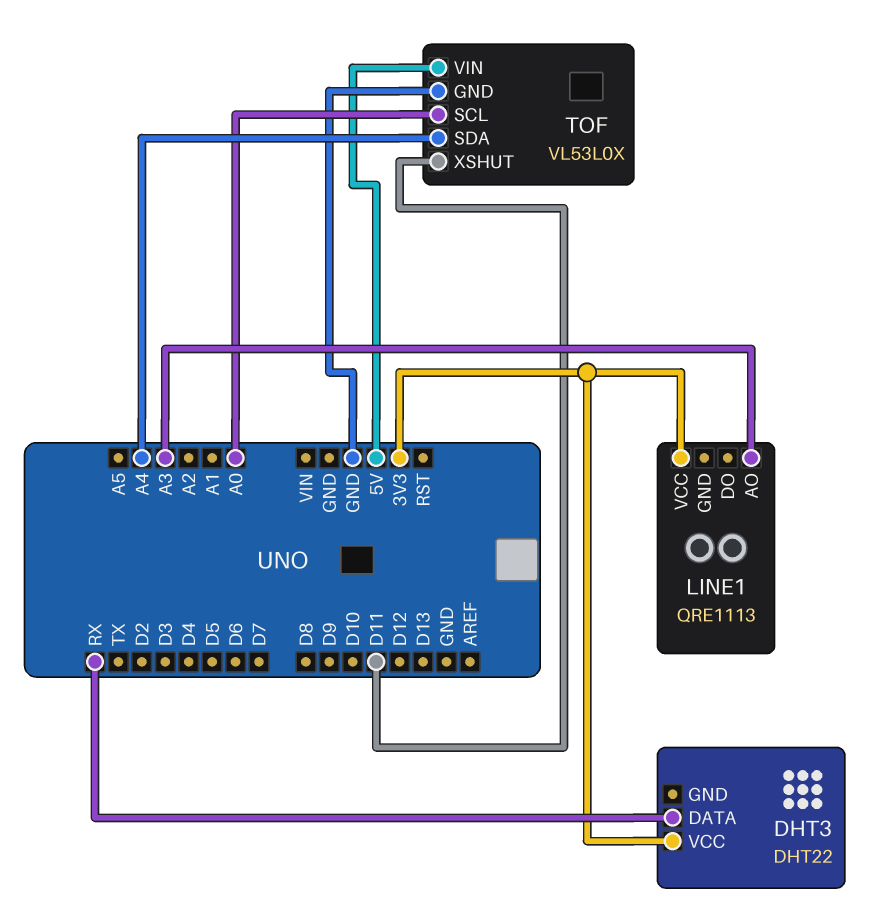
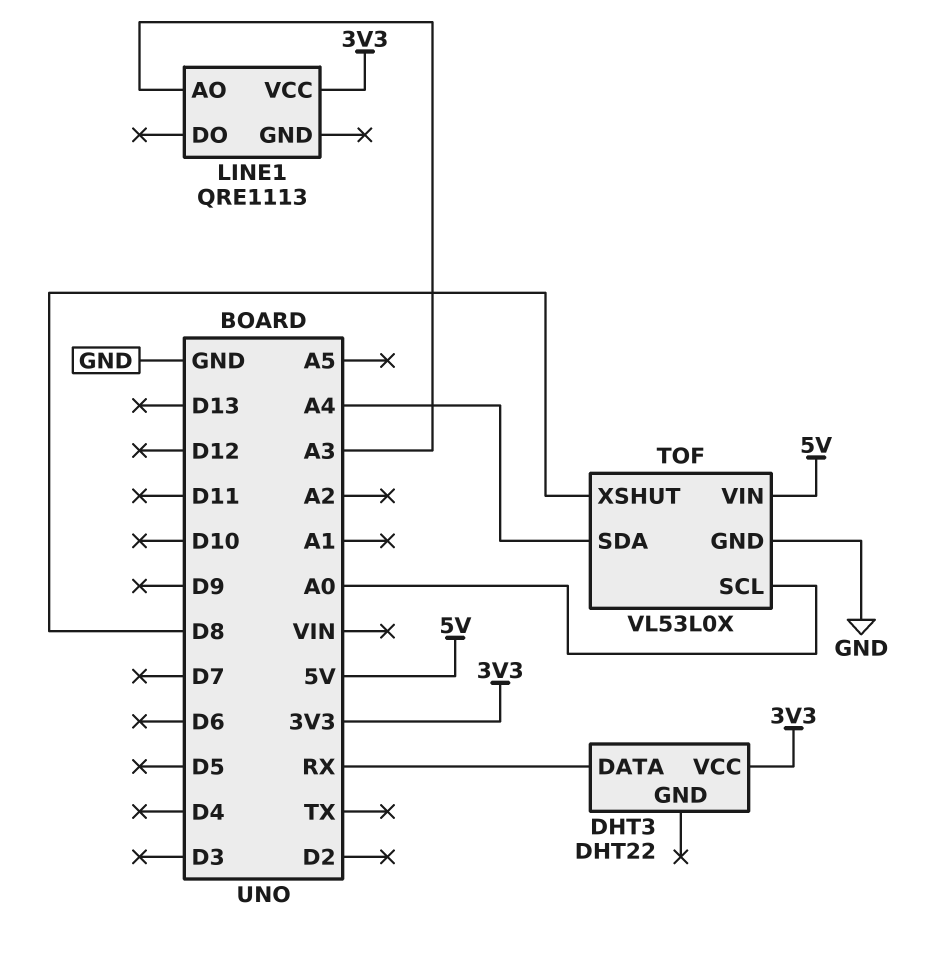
TOF pin XSHUT: D11 -> D8

